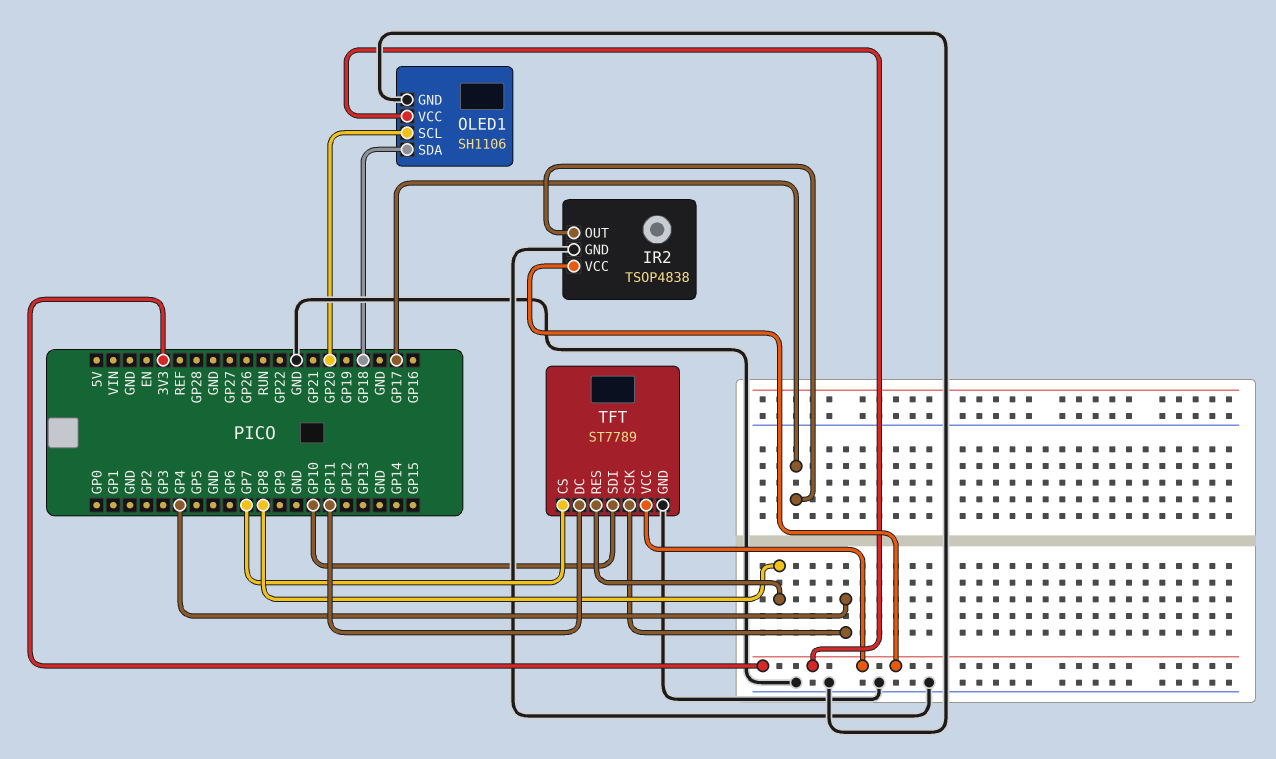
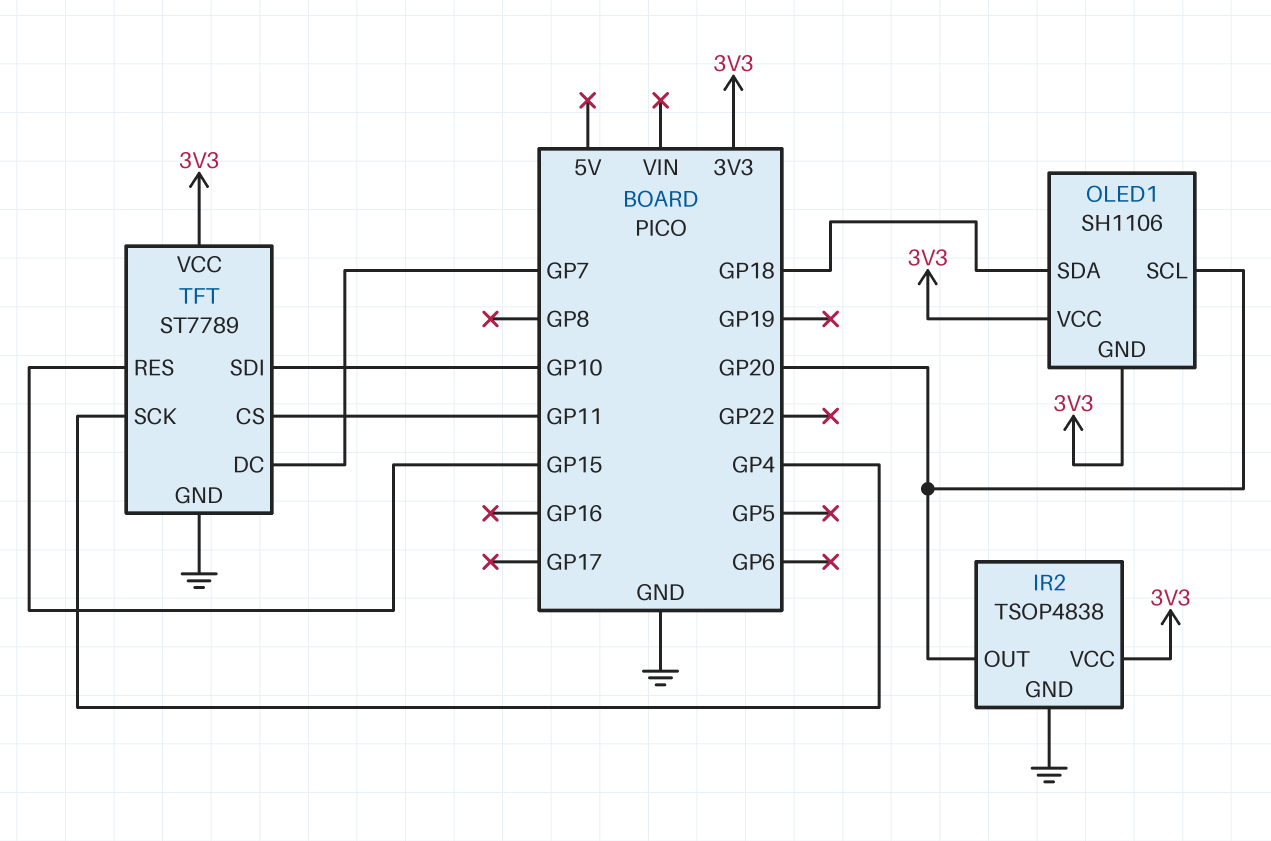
IR2 pin OUT: GP17 -> GP20
OLED1 pin GND: GND -> 3V3
TFT pin CS: GP7 -> GP11
TFT pin DC: GP11 -> GP7
TFT pin RES: GP8 -> GP15

